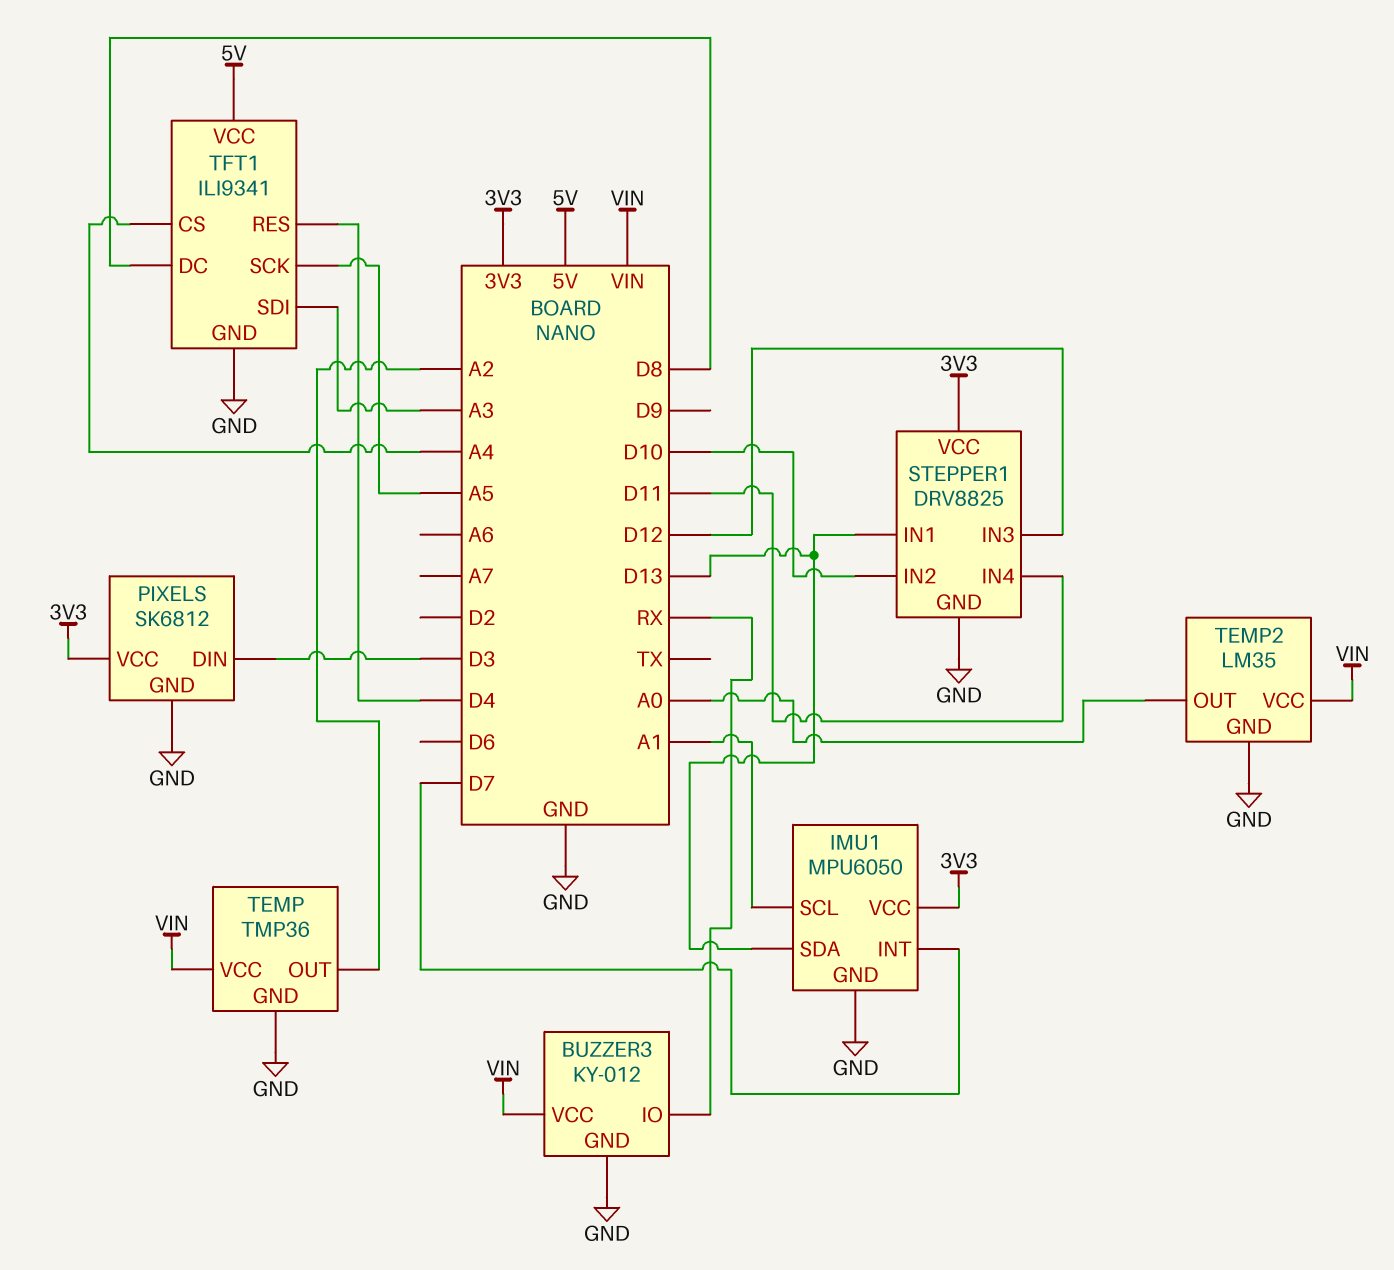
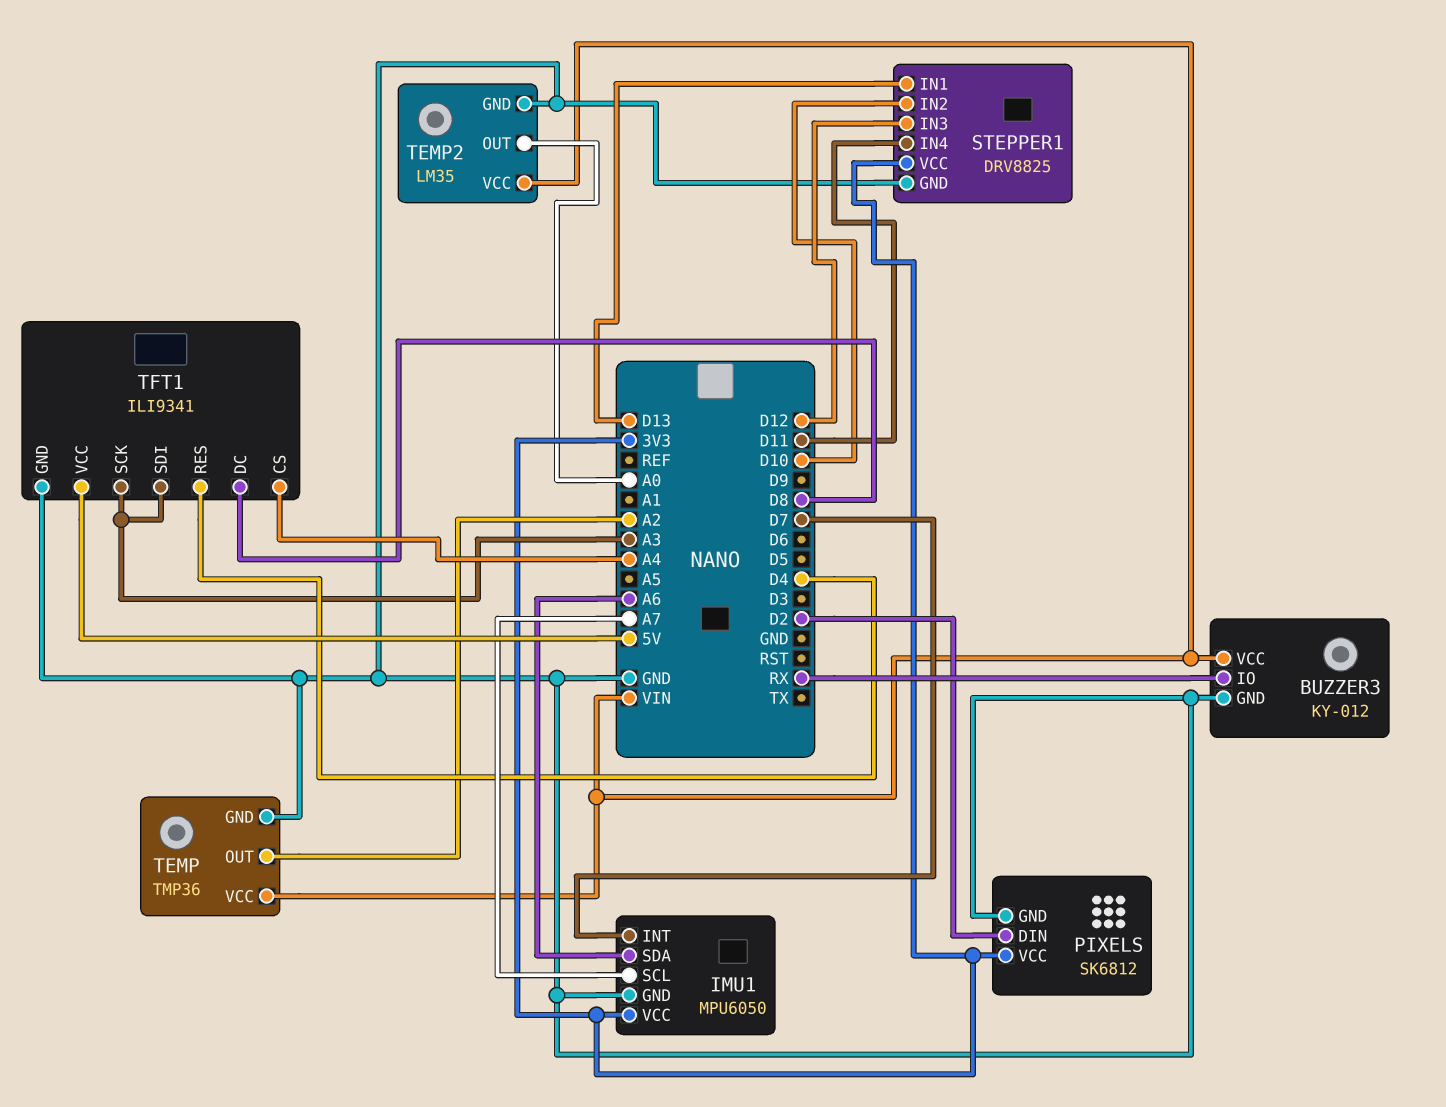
IMU1 pin SCL: A1 -> A7
IMU1 pin SDA: D13 -> A6
PIXELS pin DIN: D3 -> D2
TFT1 pin SCK: A5 -> A3

